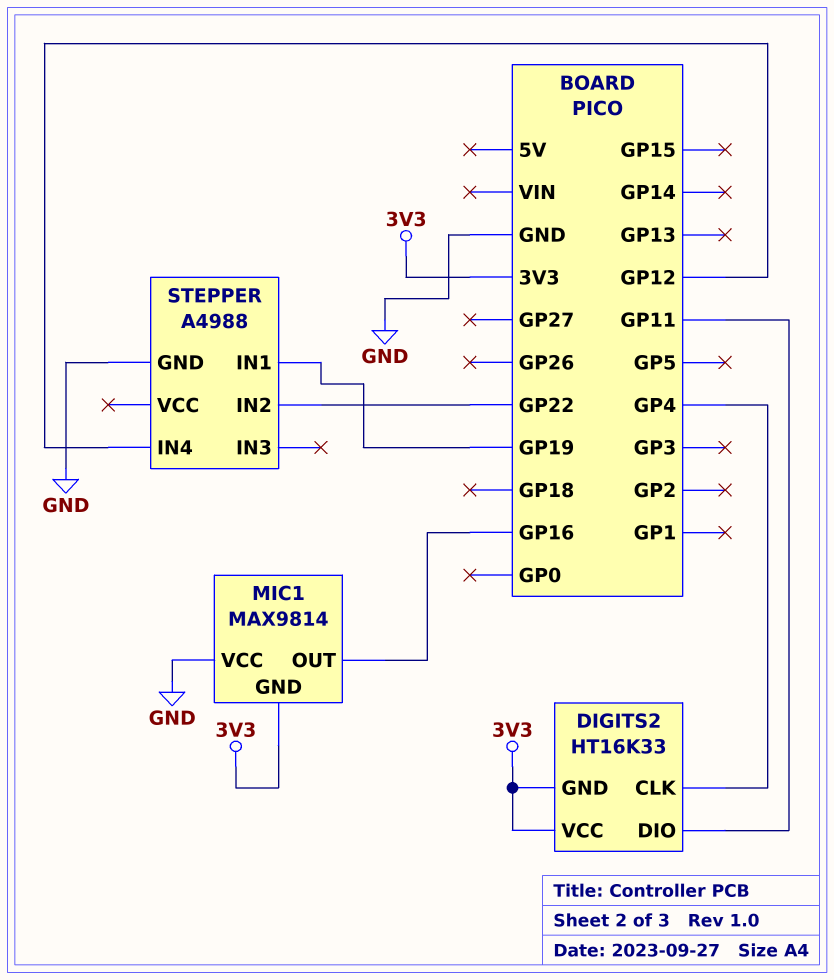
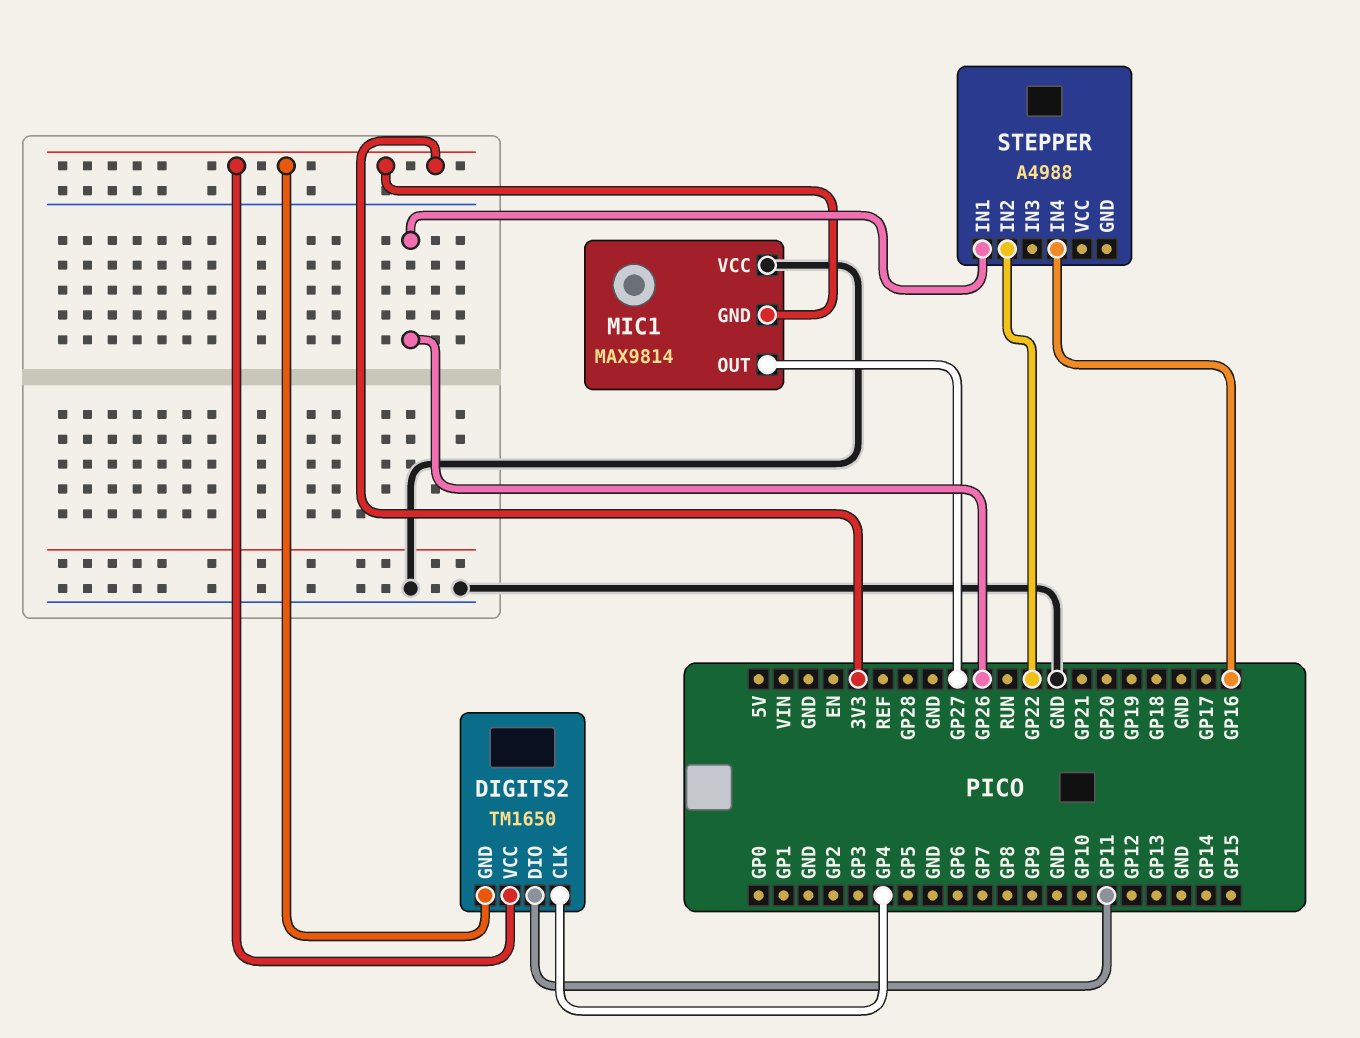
DIGITS2: HT16K33 -> TM1650
MIC1 pin OUT: GP16 -> GP27
STEPPER pin GND: GND -> none
STEPPER pin IN1: GP19 -> GP26
STEPPER pin IN4: GP12 -> GP16

